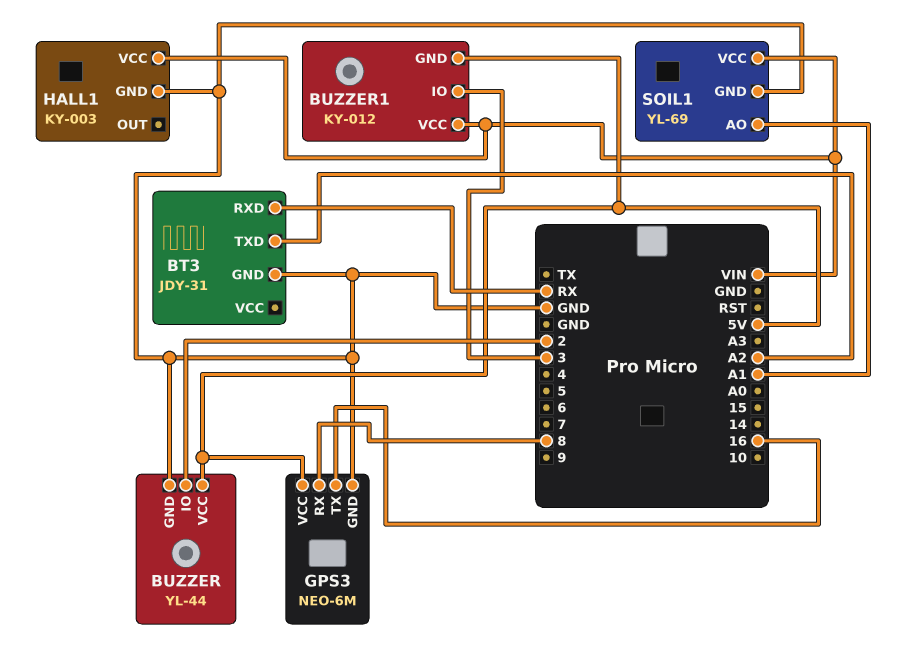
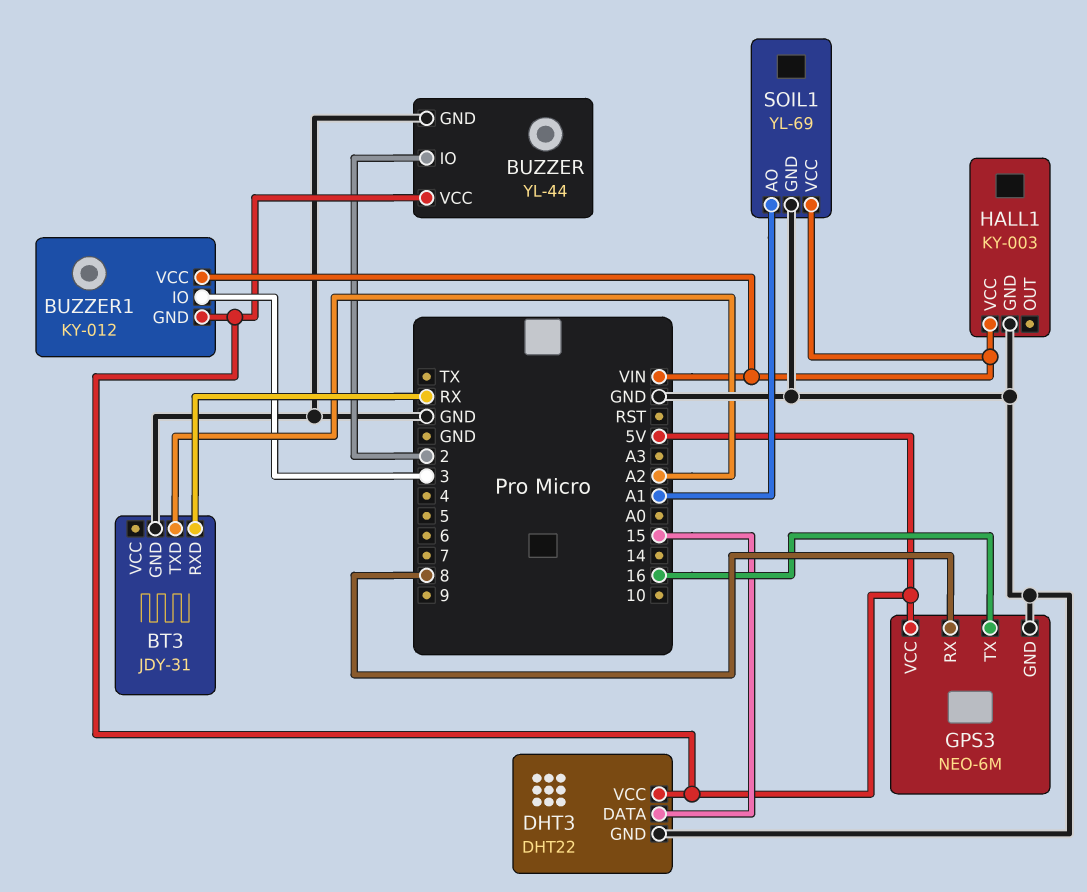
DHT3: none -> DHT22
DHT3 pin DATA: none -> 15
DHT3 pin GND: none -> GND
DHT3 pin VCC: none -> 5V

